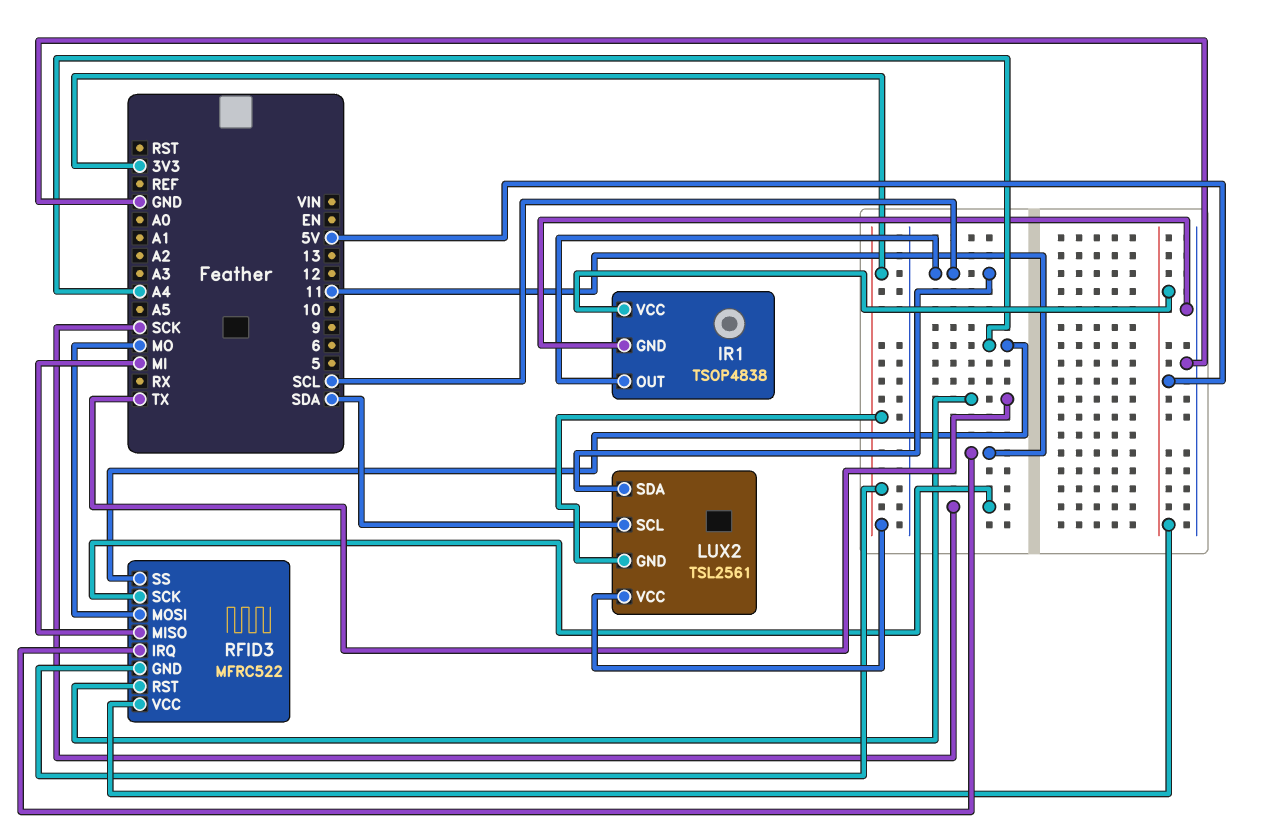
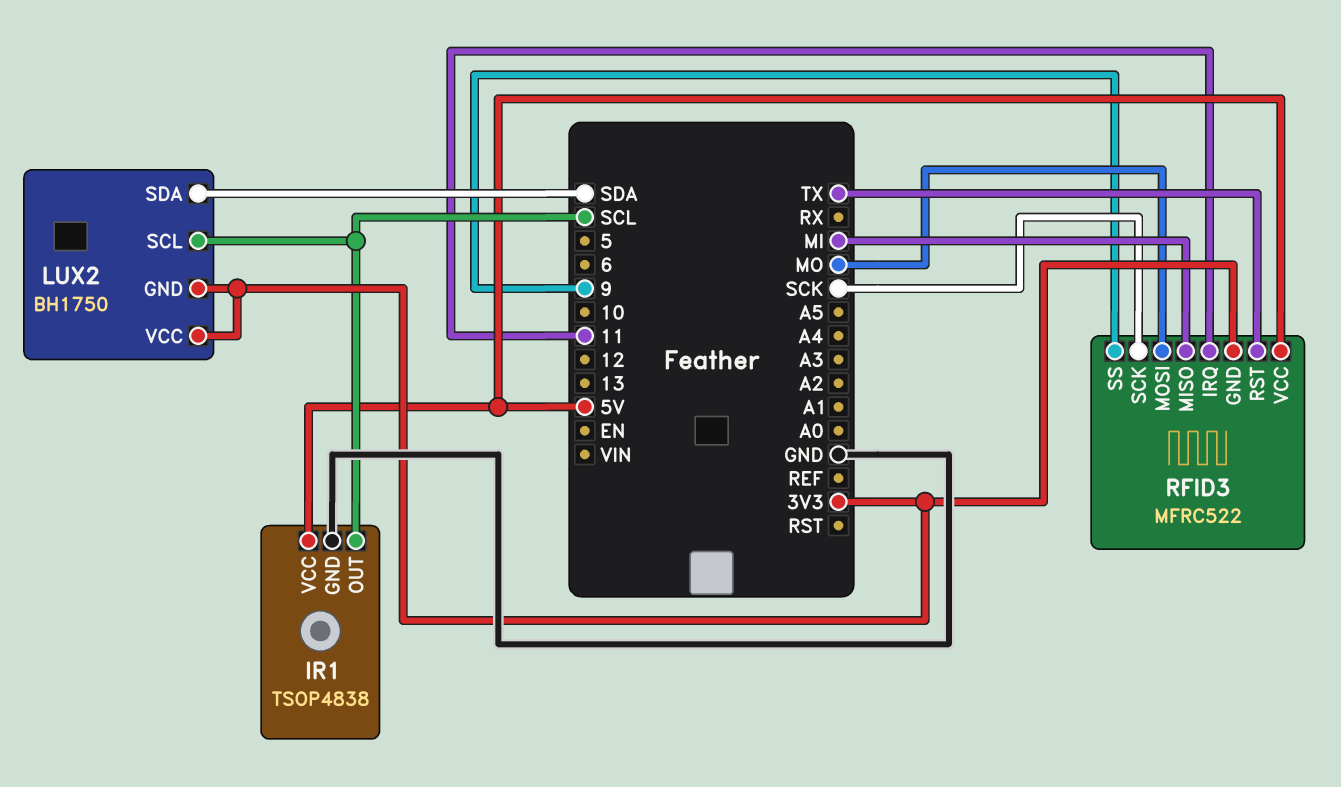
LUX2: TSL2561 -> BH1750
LUX2 pin SCL: SDA -> SCL
LUX2 pin SDA: SCL -> SDA
RFID3 pin SS: A4 -> 9

